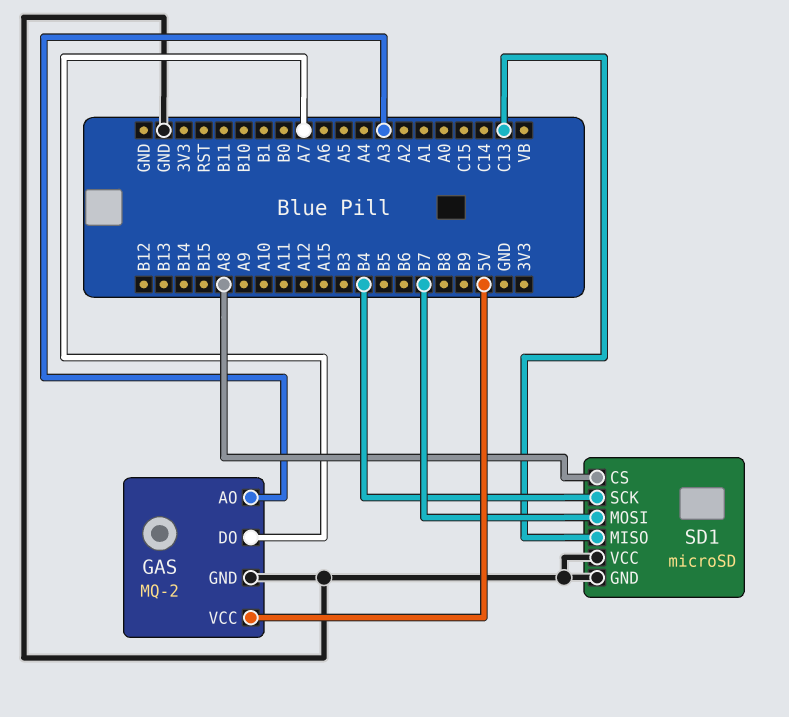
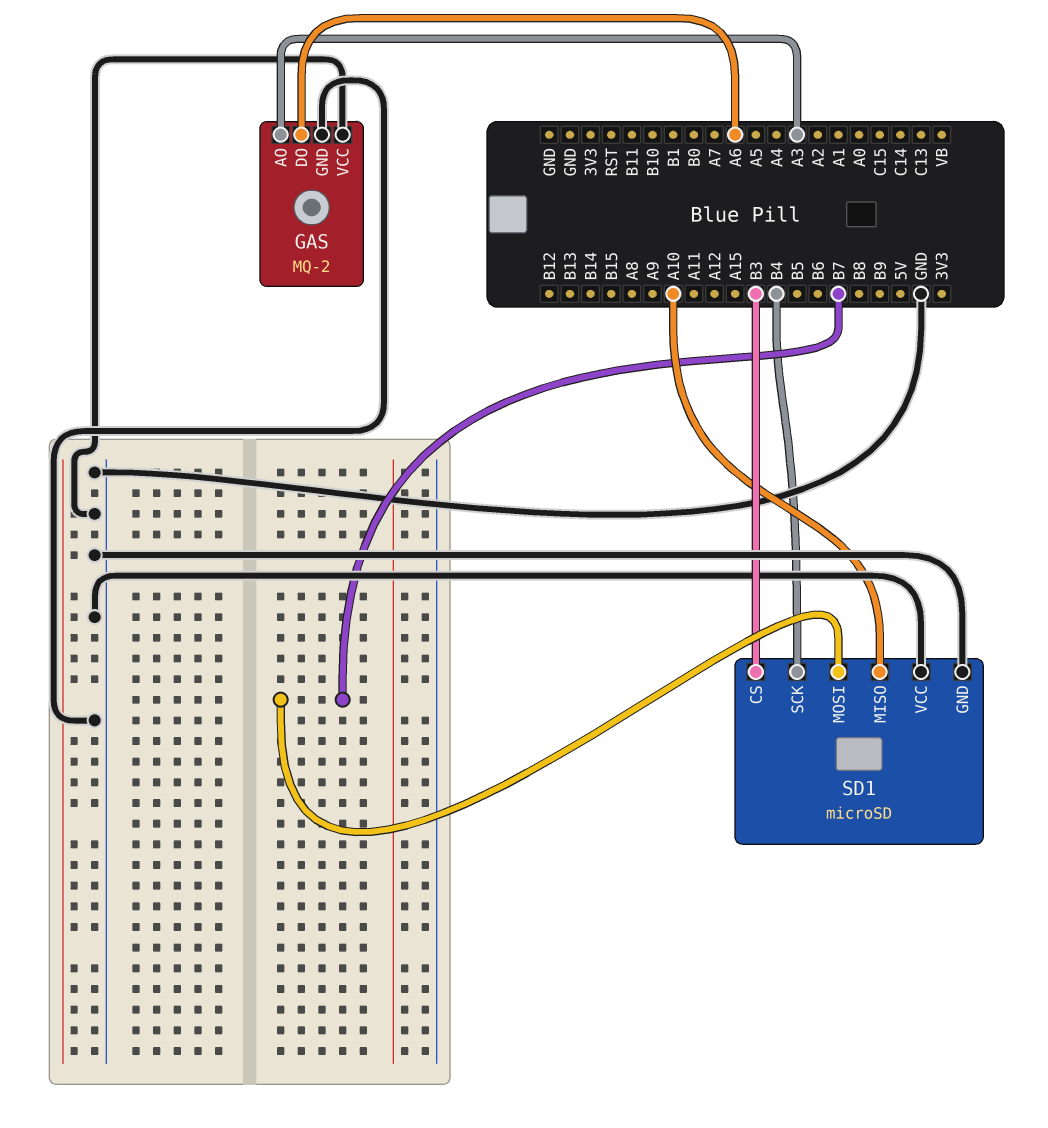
GAS pin DO: A7 -> A6
GAS pin VCC: 5V -> GND
SD1 pin CS: A8 -> B3
SD1 pin MISO: C13 -> A10

